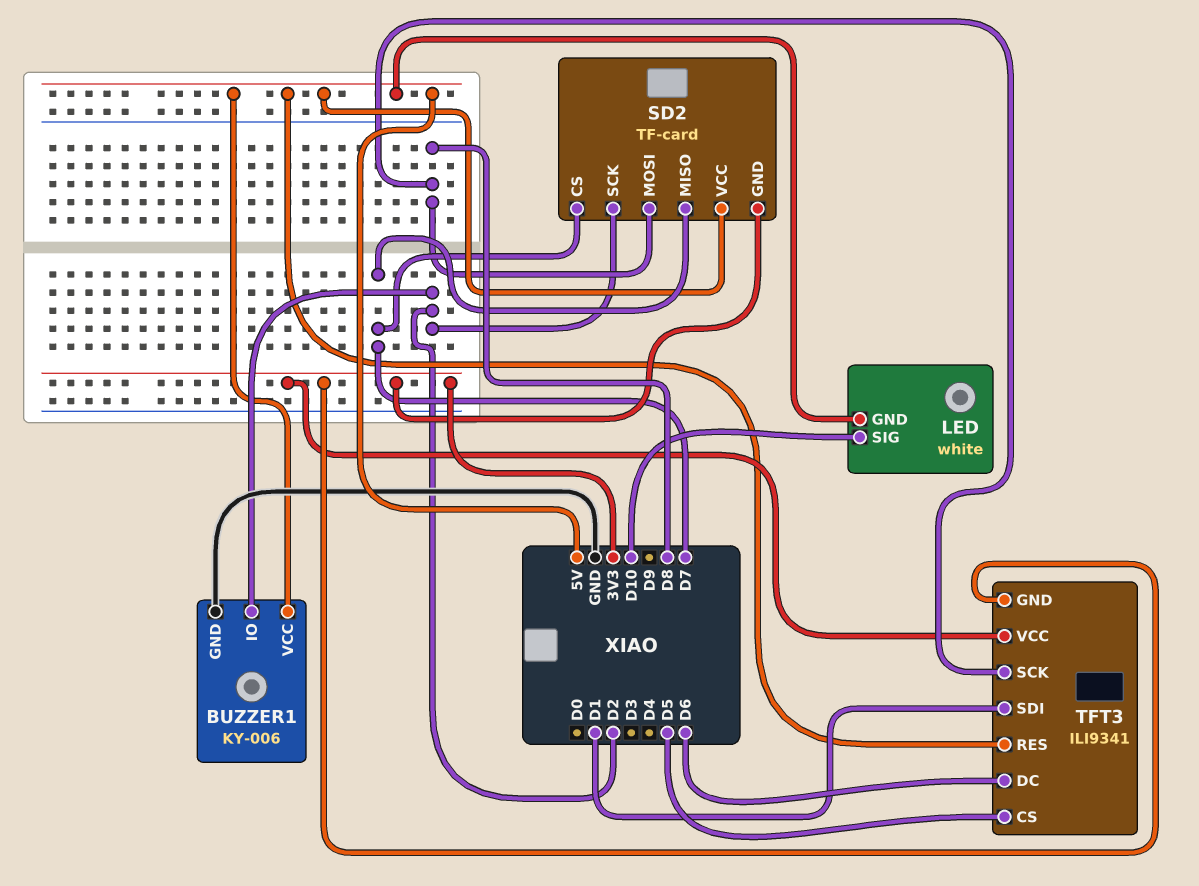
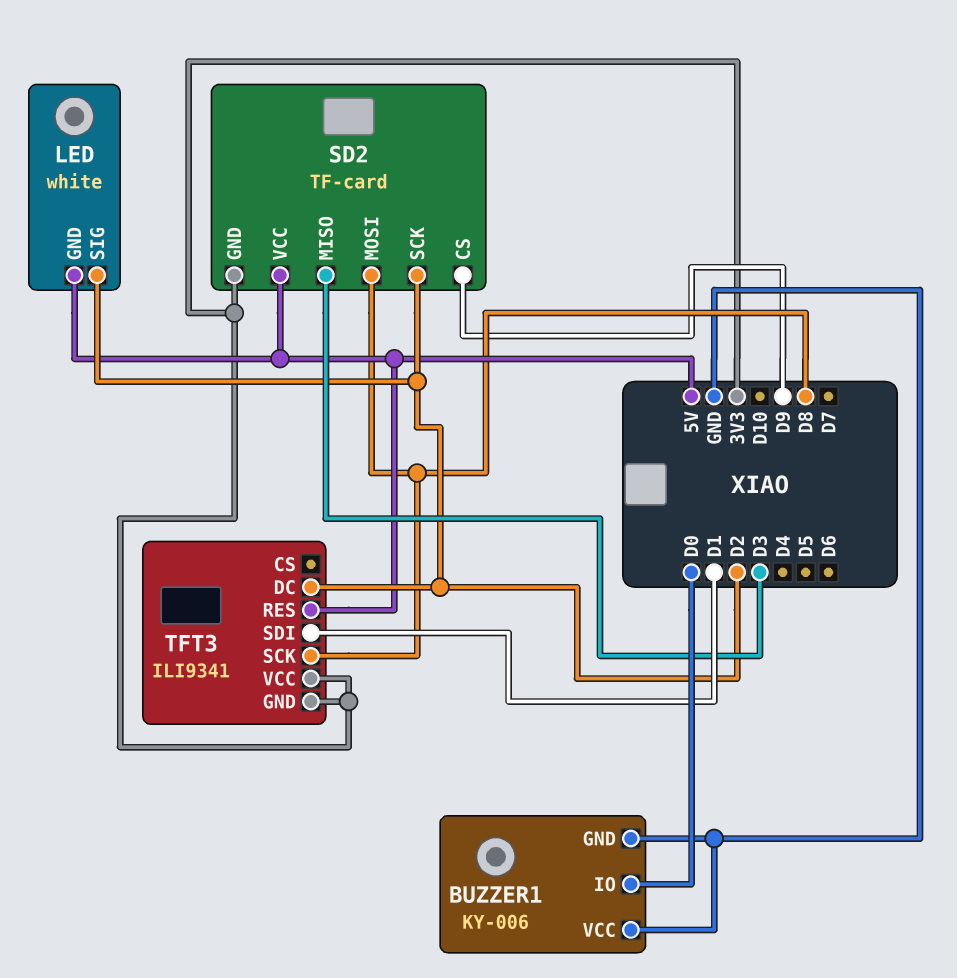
BUZZER1 pin IO: D2 -> D0
BUZZER1 pin VCC: 5V -> GND
LED pin SIG: D10 -> D2
SD2 pin CS: D7 -> D9
SD2 pin MISO: D7 -> D3
TFT3 pin CS: D5 -> none
TFT3 pin DC: D6 -> D2

